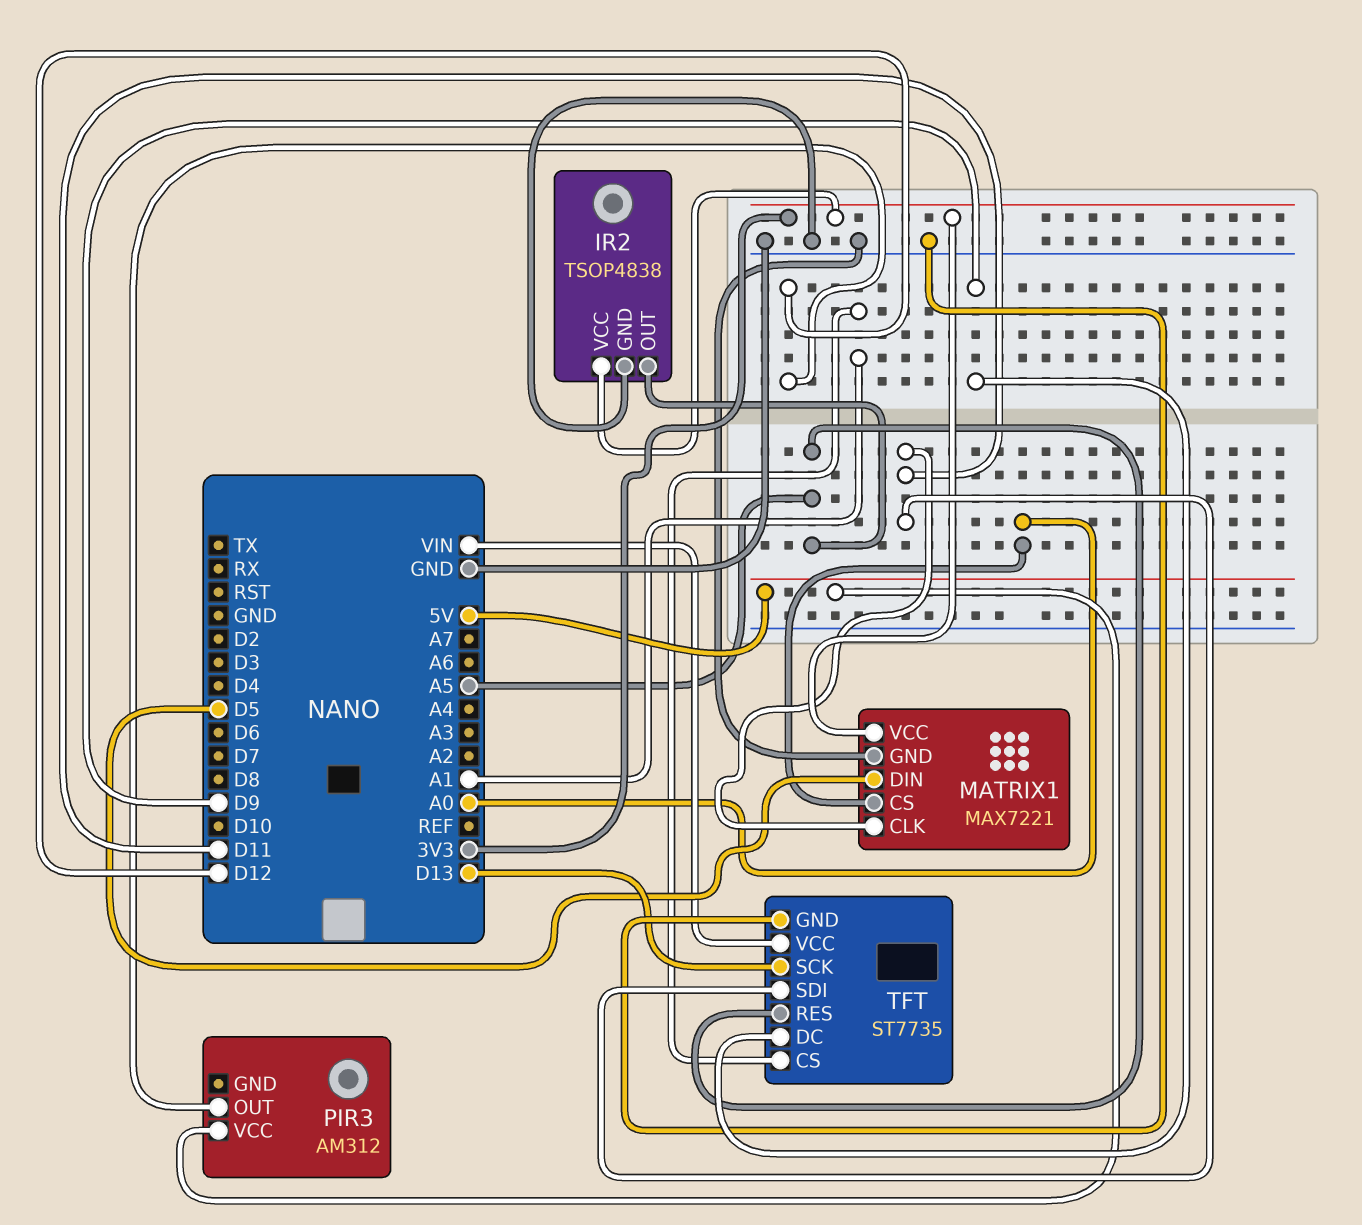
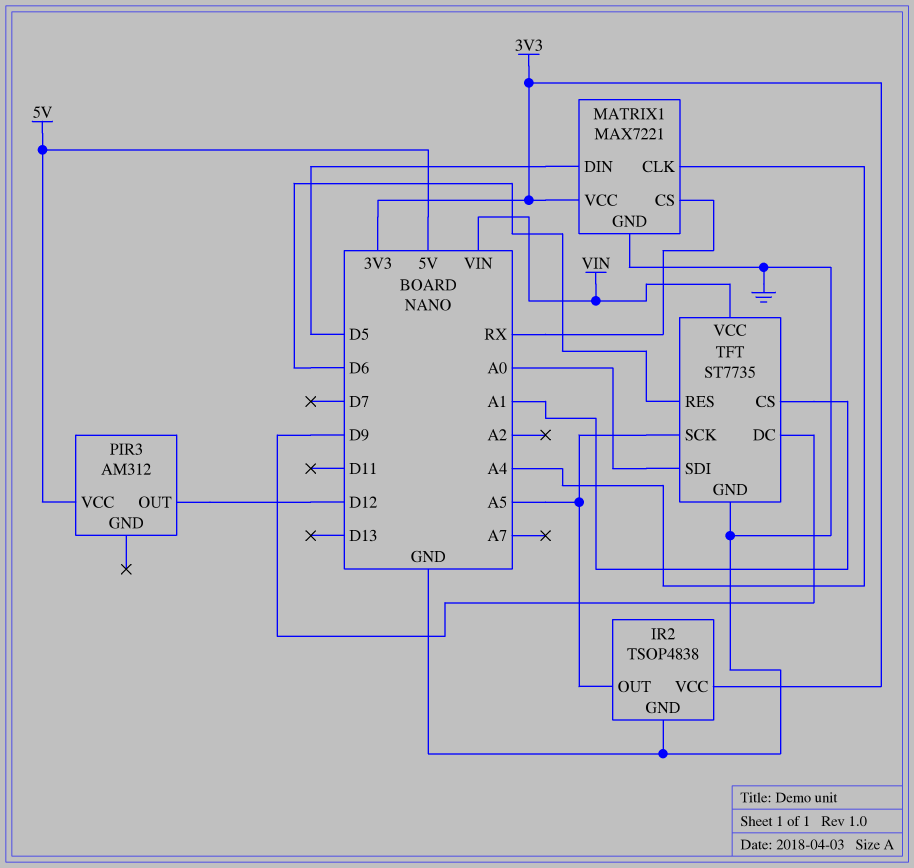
MATRIX1 pin CLK: D11 -> A4
MATRIX1 pin CS: A0 -> RX
TFT pin RES: A5 -> D6
TFT pin SCK: D13 -> A5
TFT pin SDI: D11 -> A0

